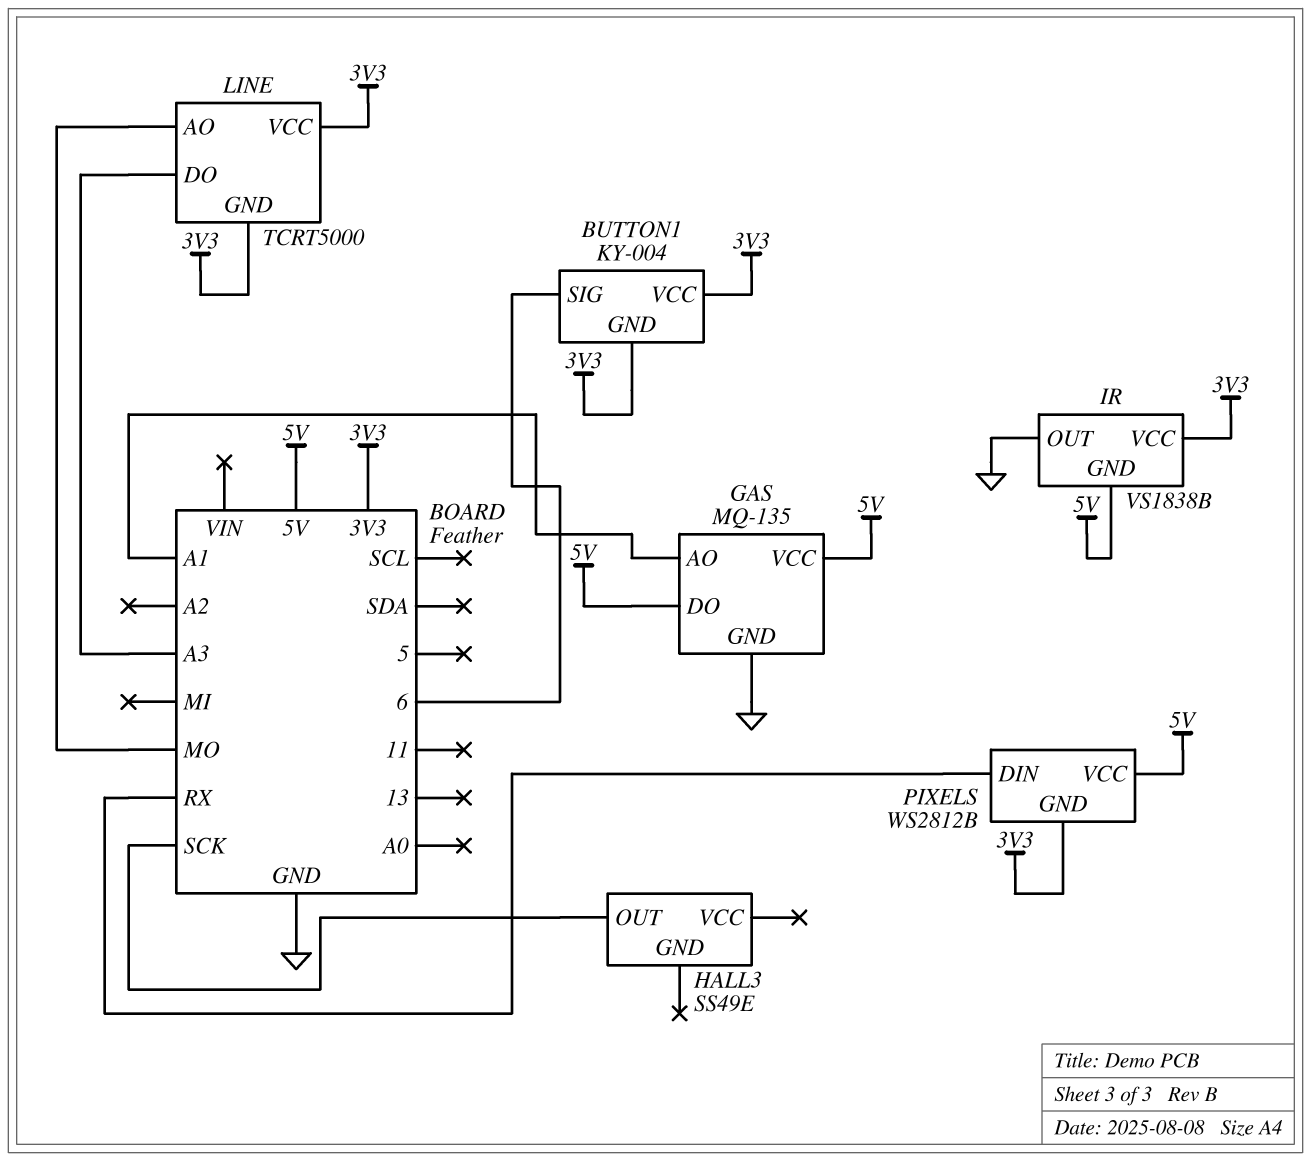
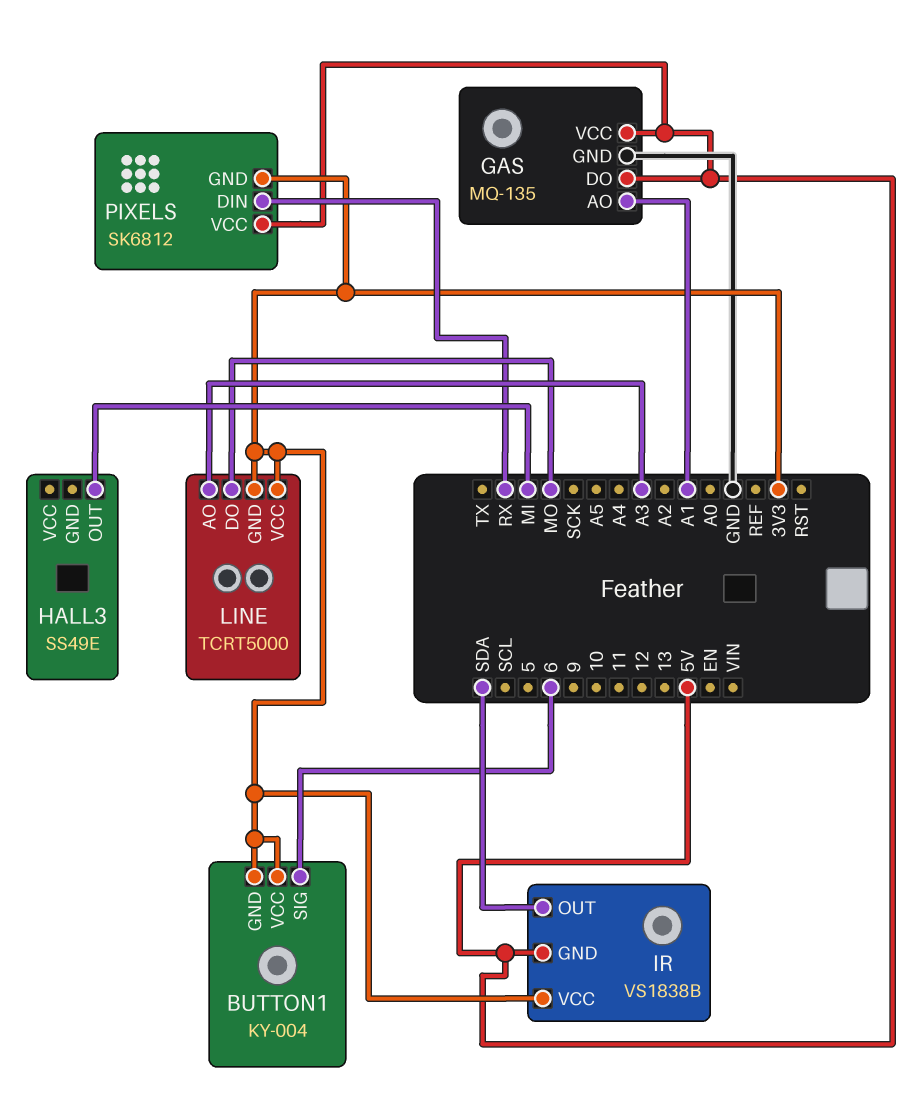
HALL3 pin OUT: SCK -> MI
IR pin OUT: GND -> SDA
LINE pin AO: MO -> A3
LINE pin DO: A3 -> MO
PIXELS: WS2812B -> SK6812

